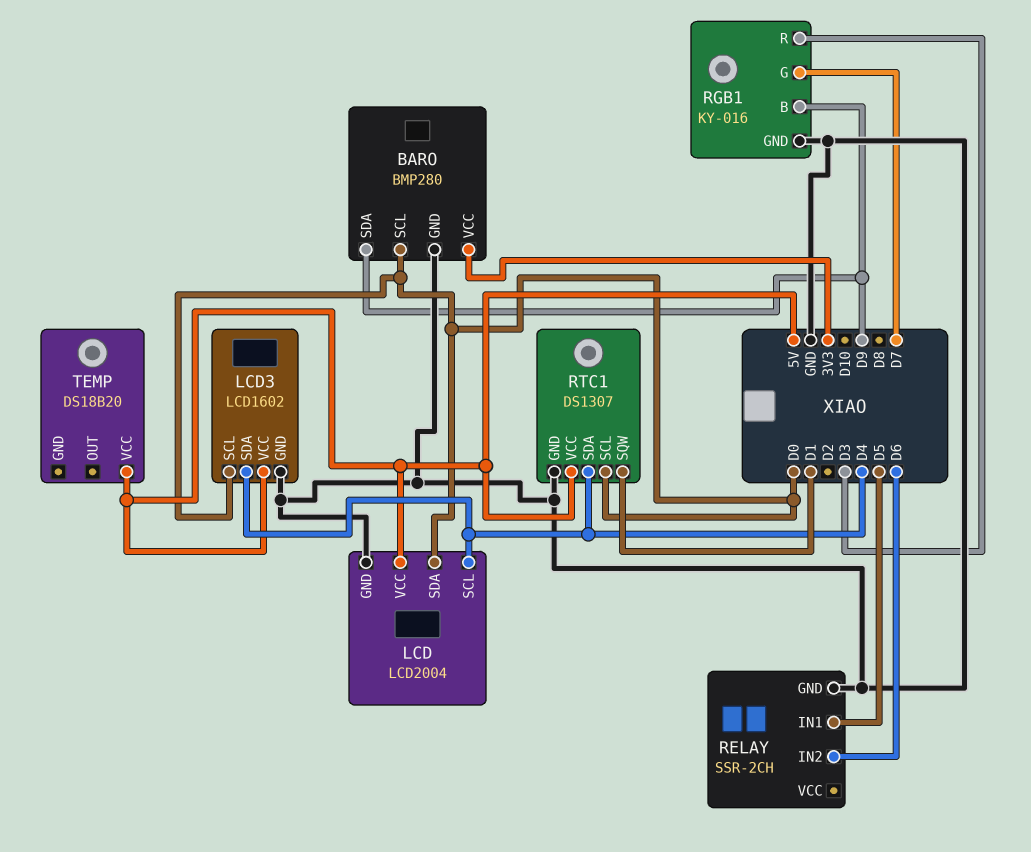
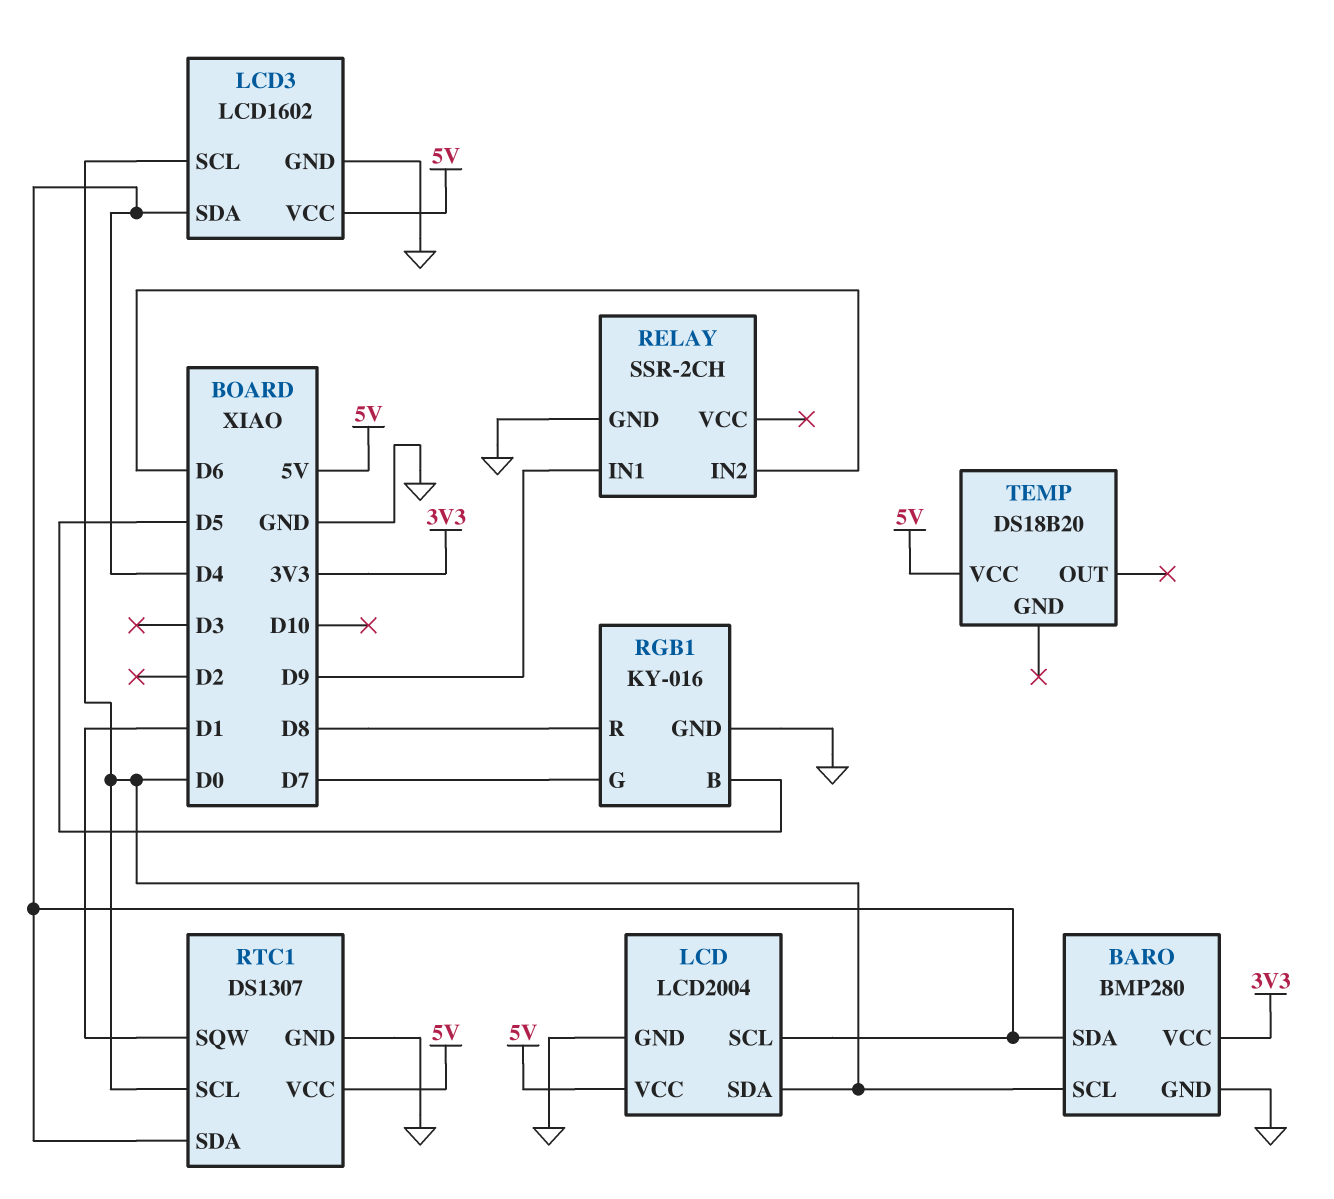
BARO pin SDA: D9 -> D4
RELAY pin IN1: D5 -> D9
RGB1 pin B: D9 -> D5
RGB1 pin R: D3 -> D8

